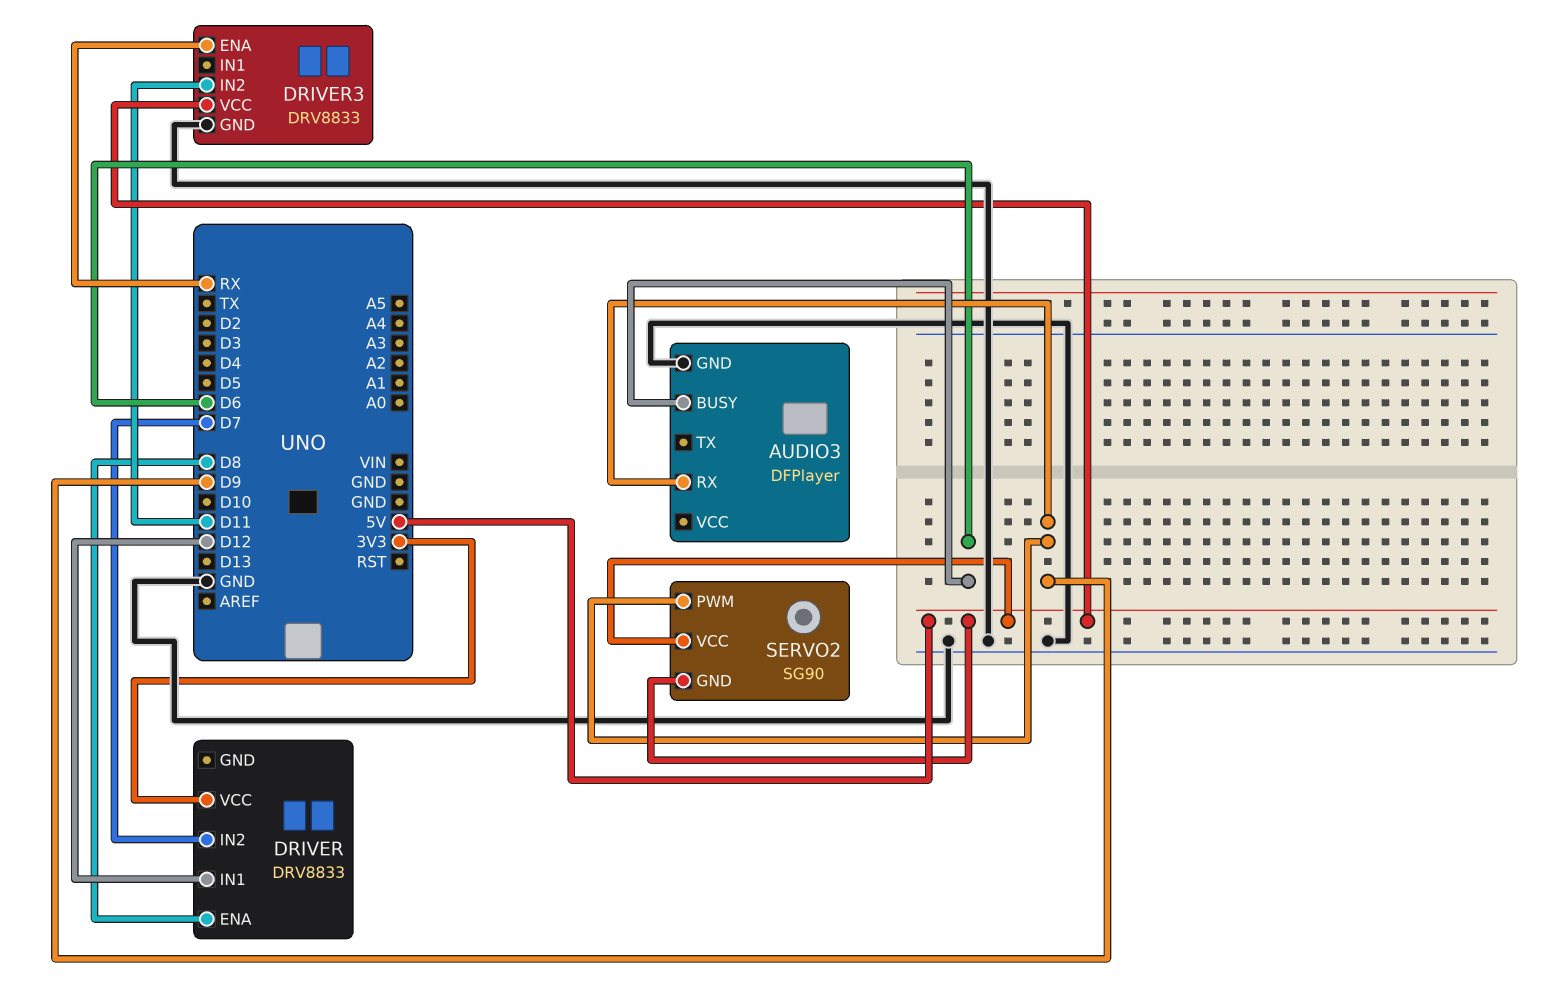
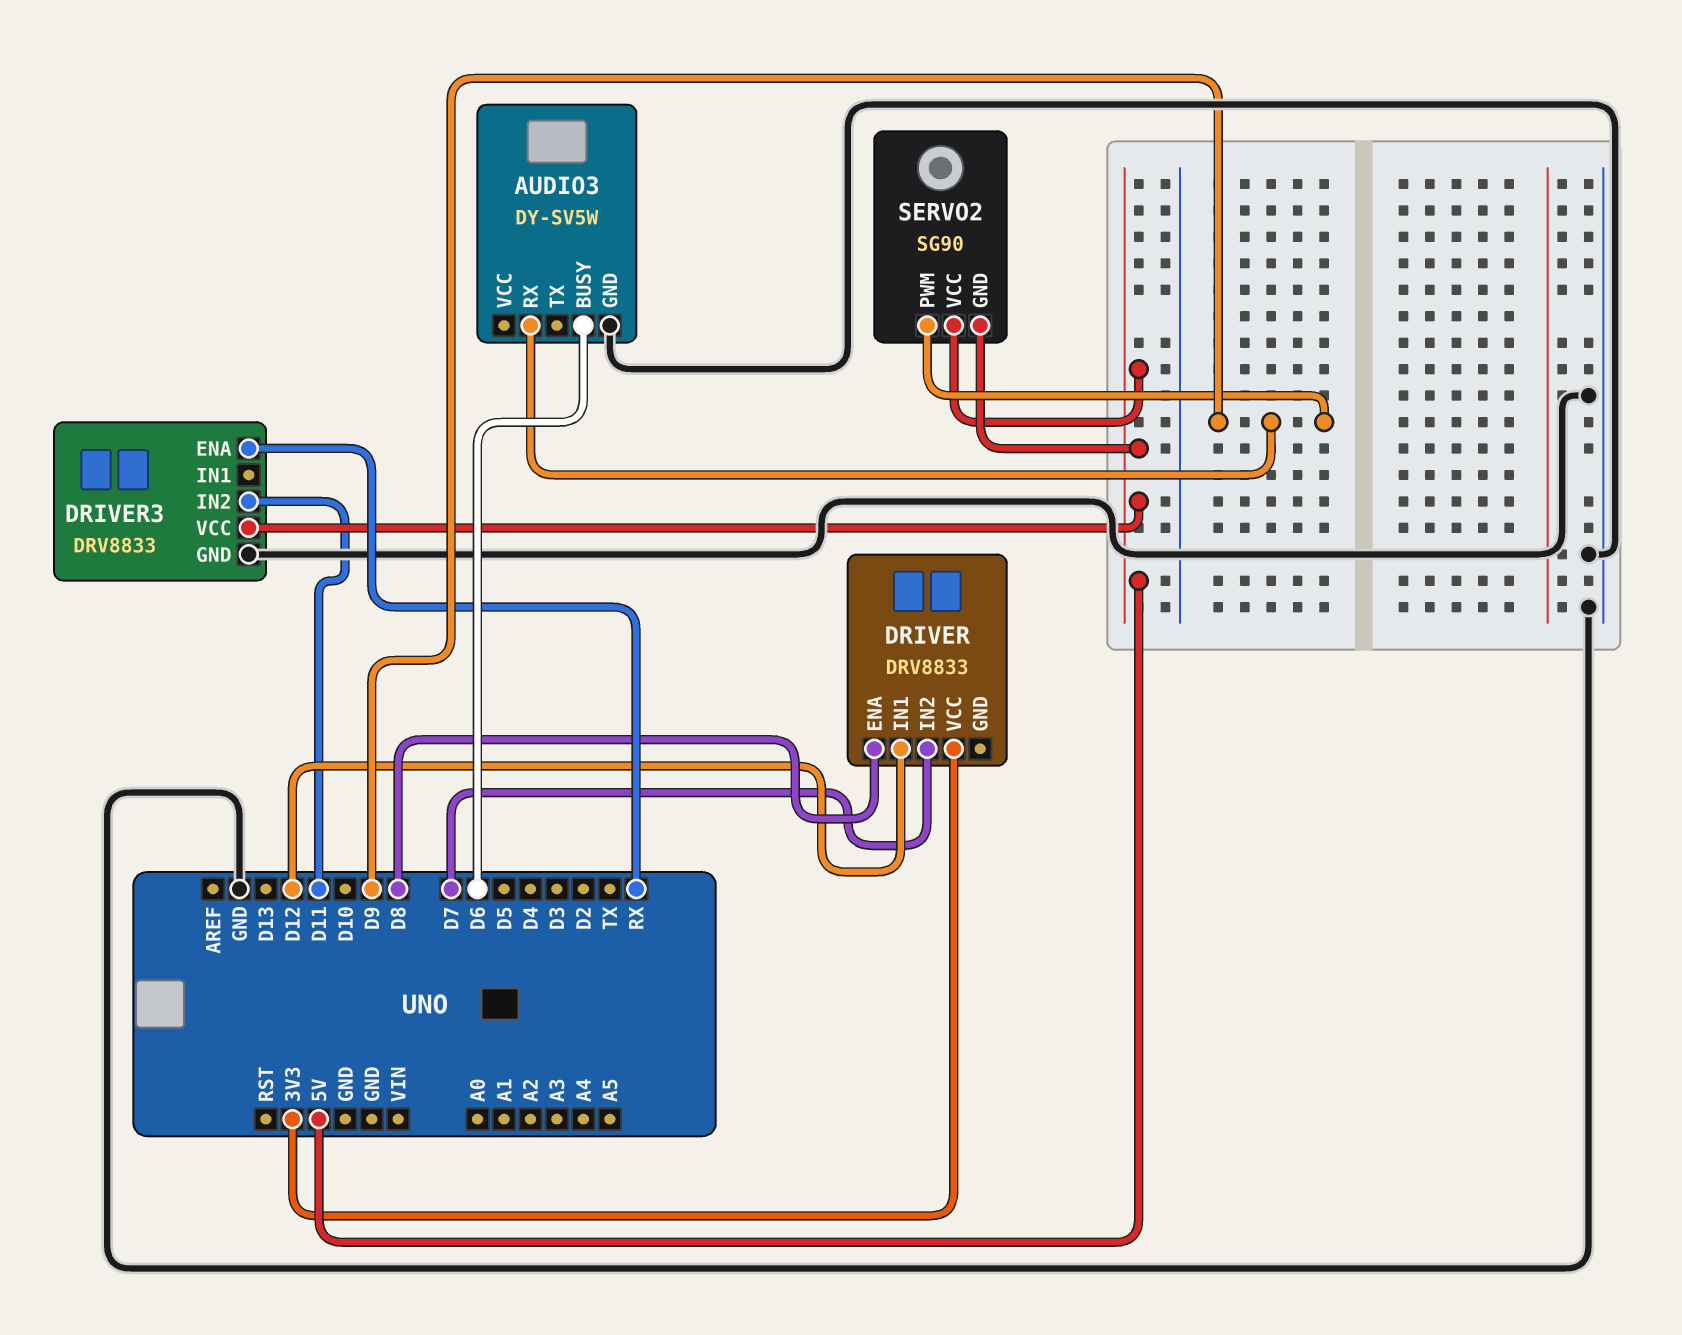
AUDIO3: DFPlayer -> DY-SV5W

